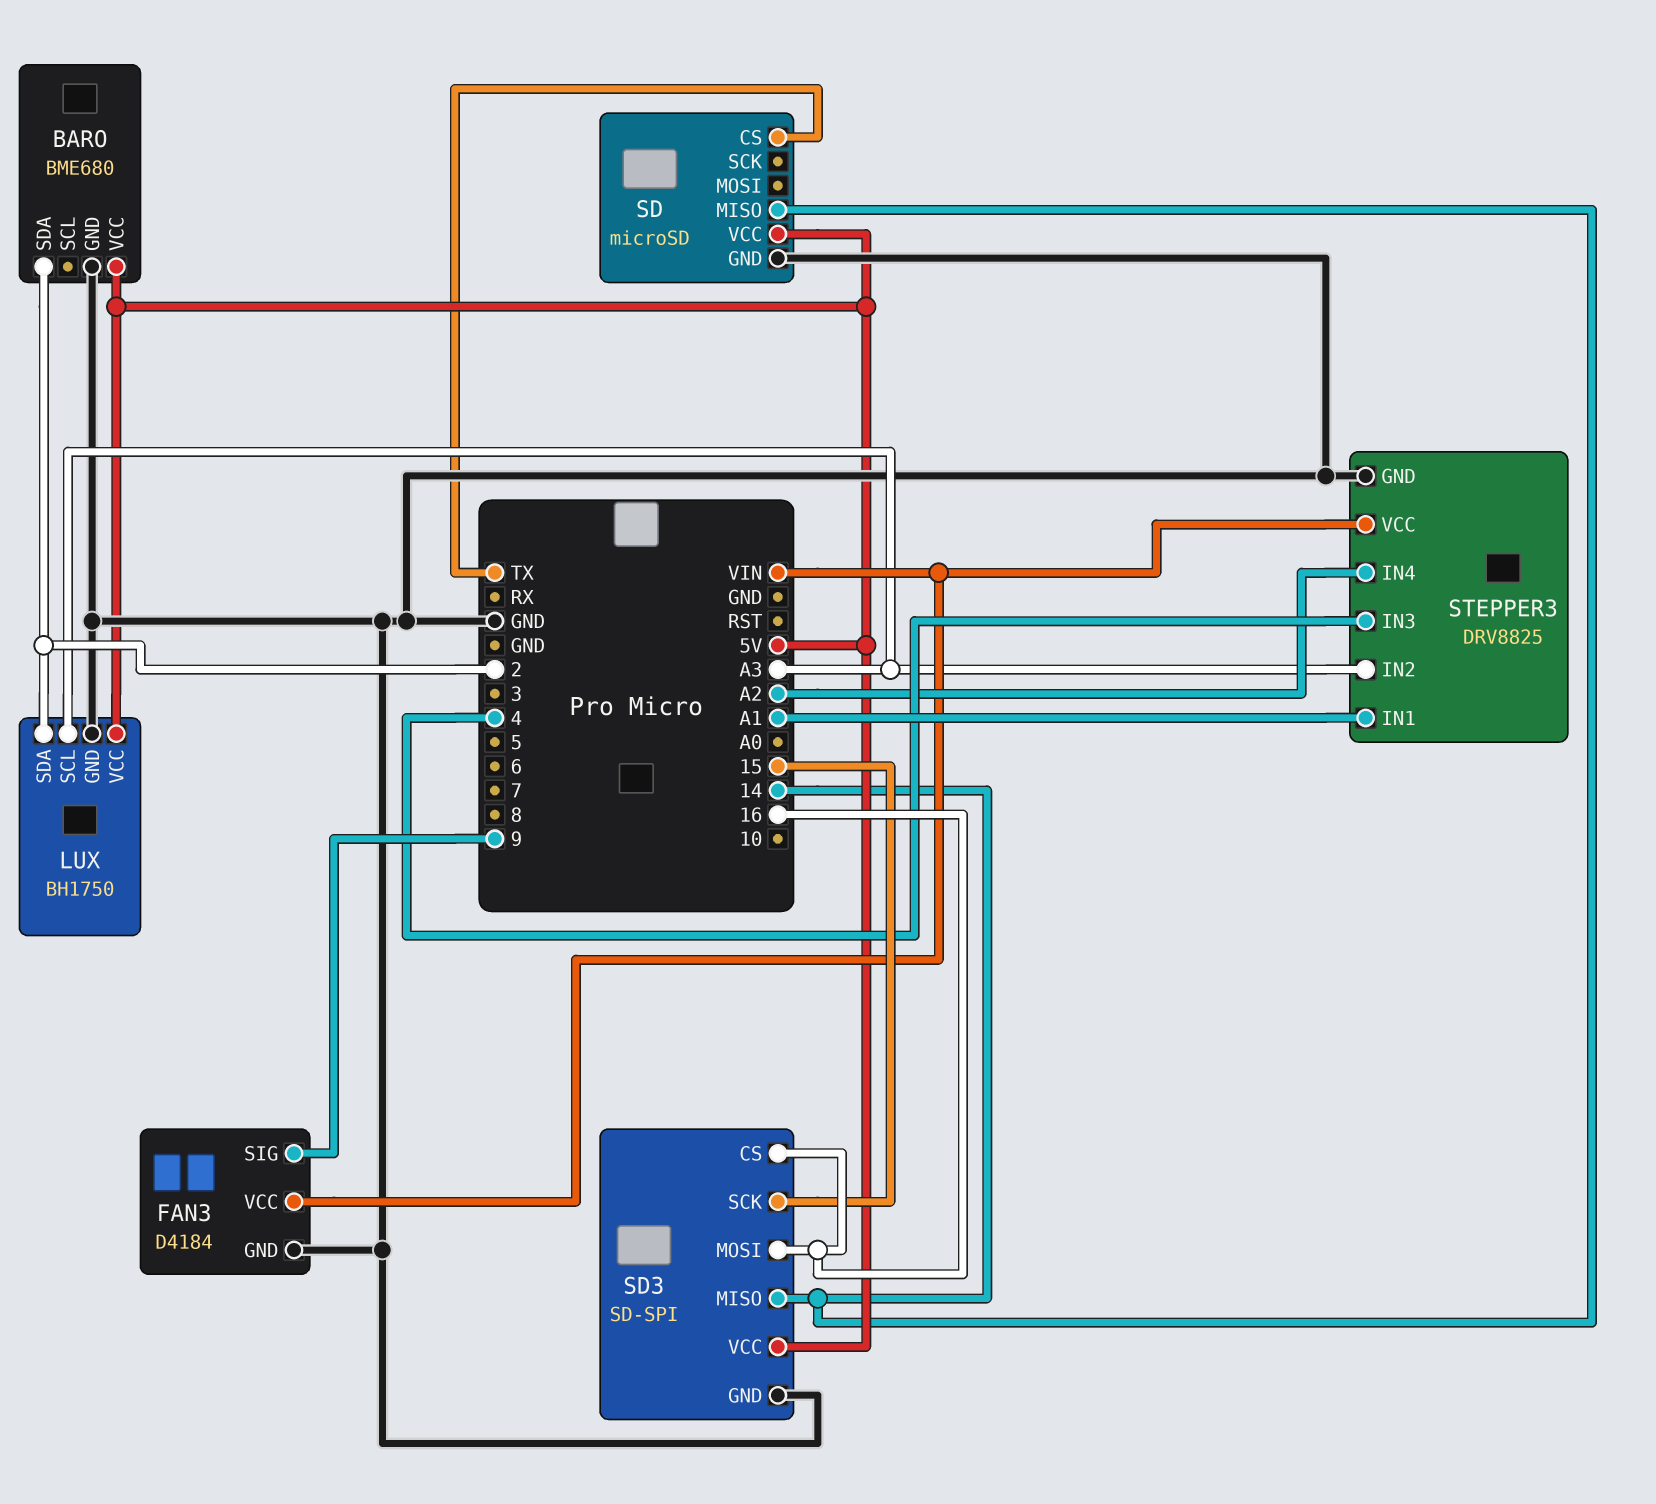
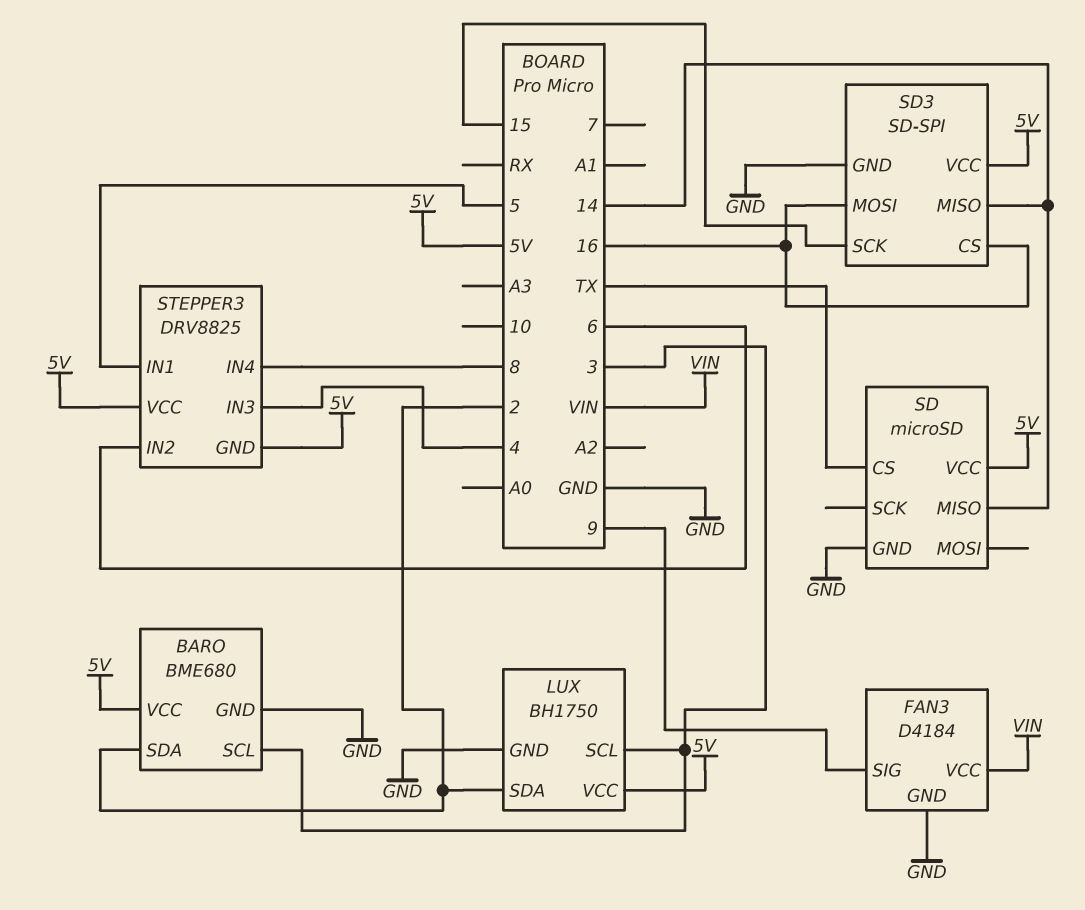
BARO pin SCL: none -> 3
LUX pin SCL: A3 -> 3
STEPPER3 pin GND: GND -> 5V
STEPPER3 pin IN1: A1 -> 5
STEPPER3 pin IN2: A3 -> 6
STEPPER3 pin IN4: A2 -> 8
STEPPER3 pin VCC: VIN -> 5V

